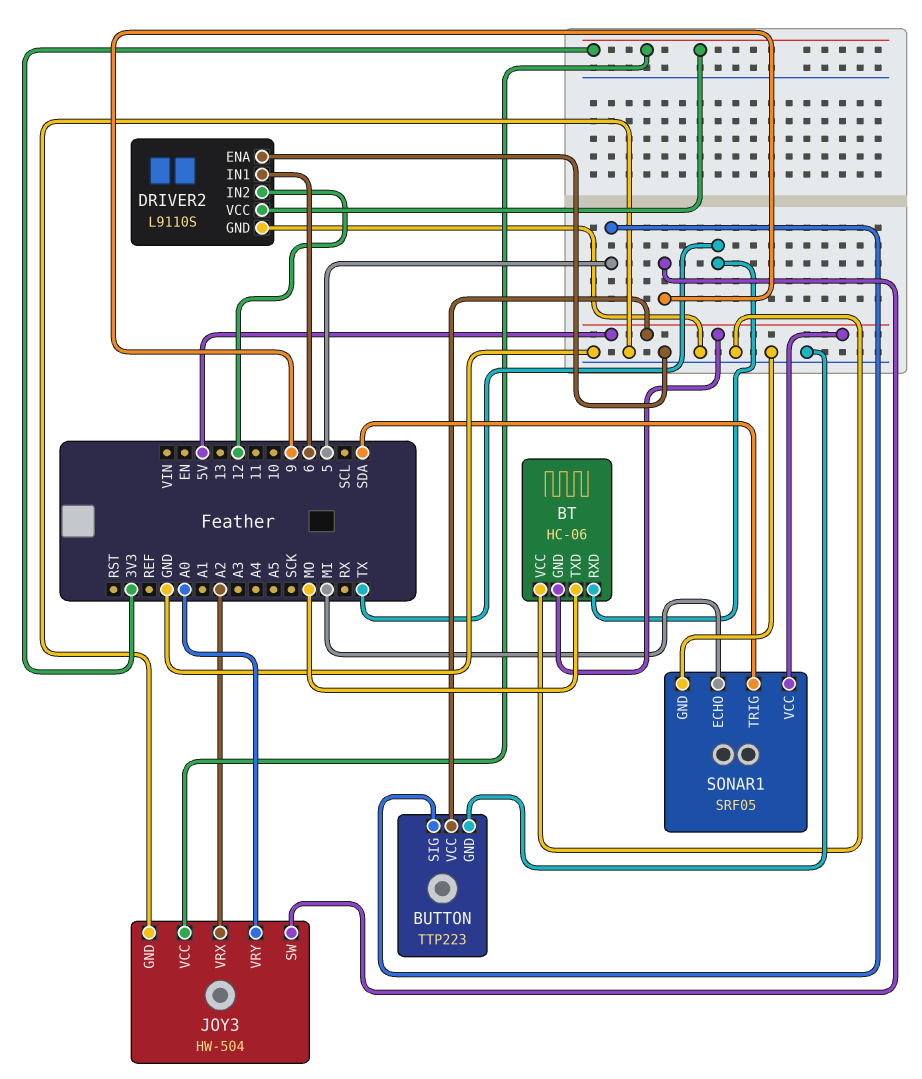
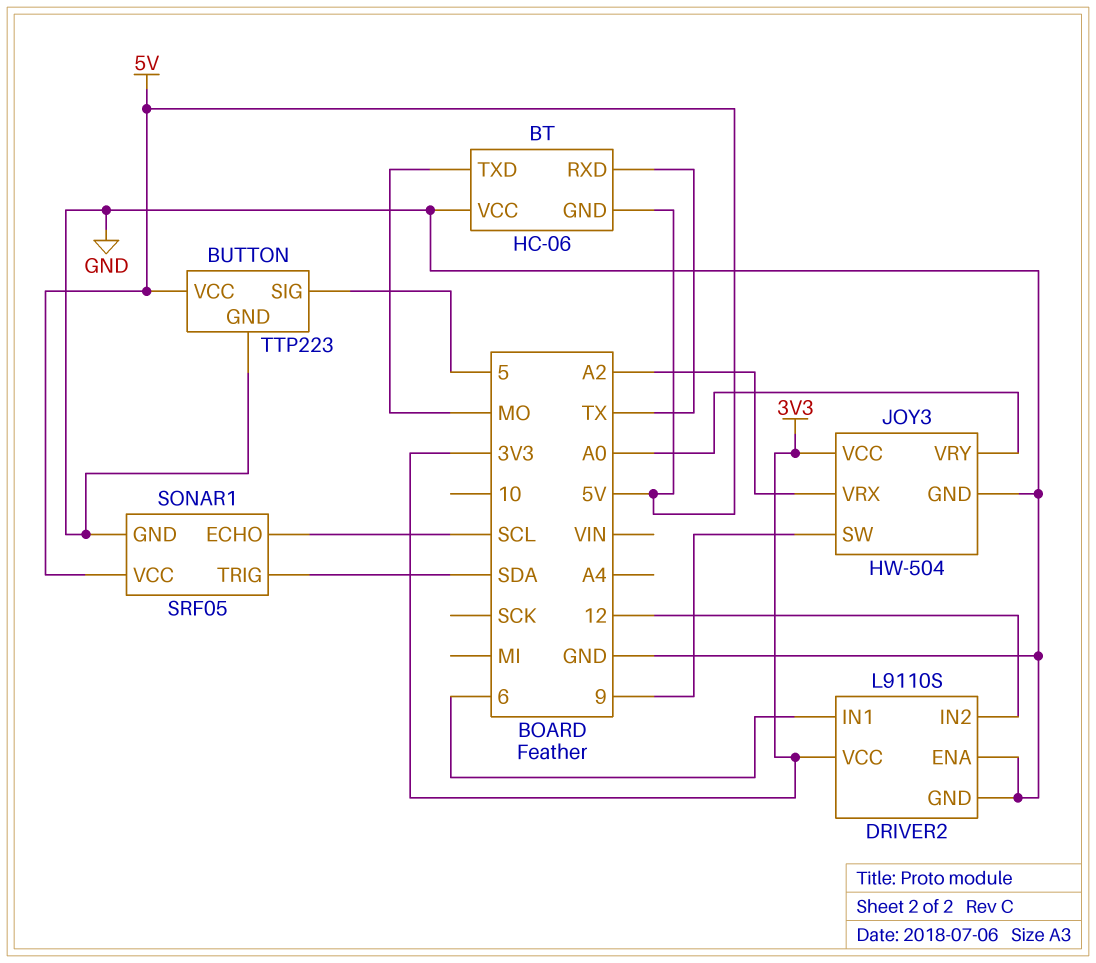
SONAR1 pin ECHO: MI -> SCL

